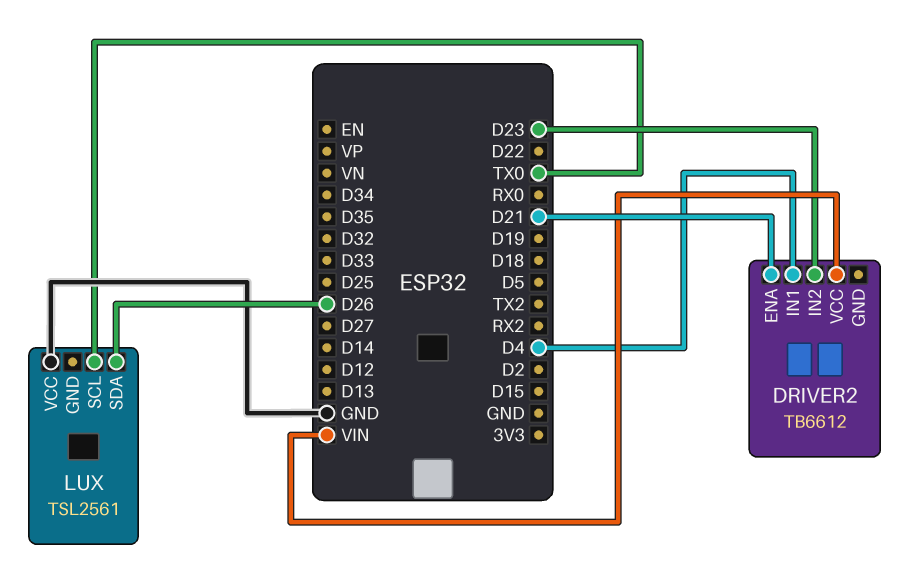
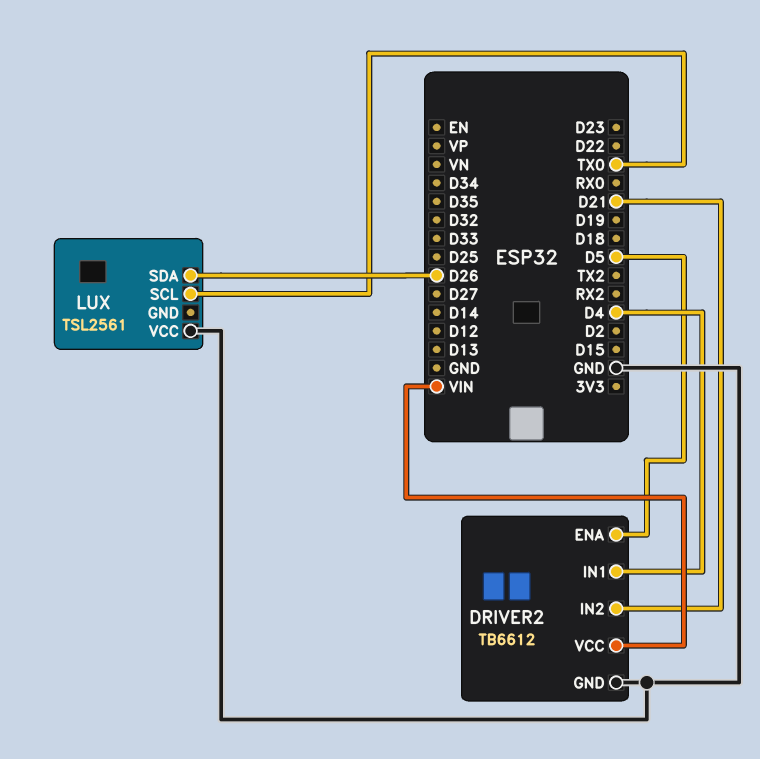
DRIVER2 pin ENA: D21 -> D5
DRIVER2 pin GND: none -> GND
DRIVER2 pin IN2: D23 -> D21

